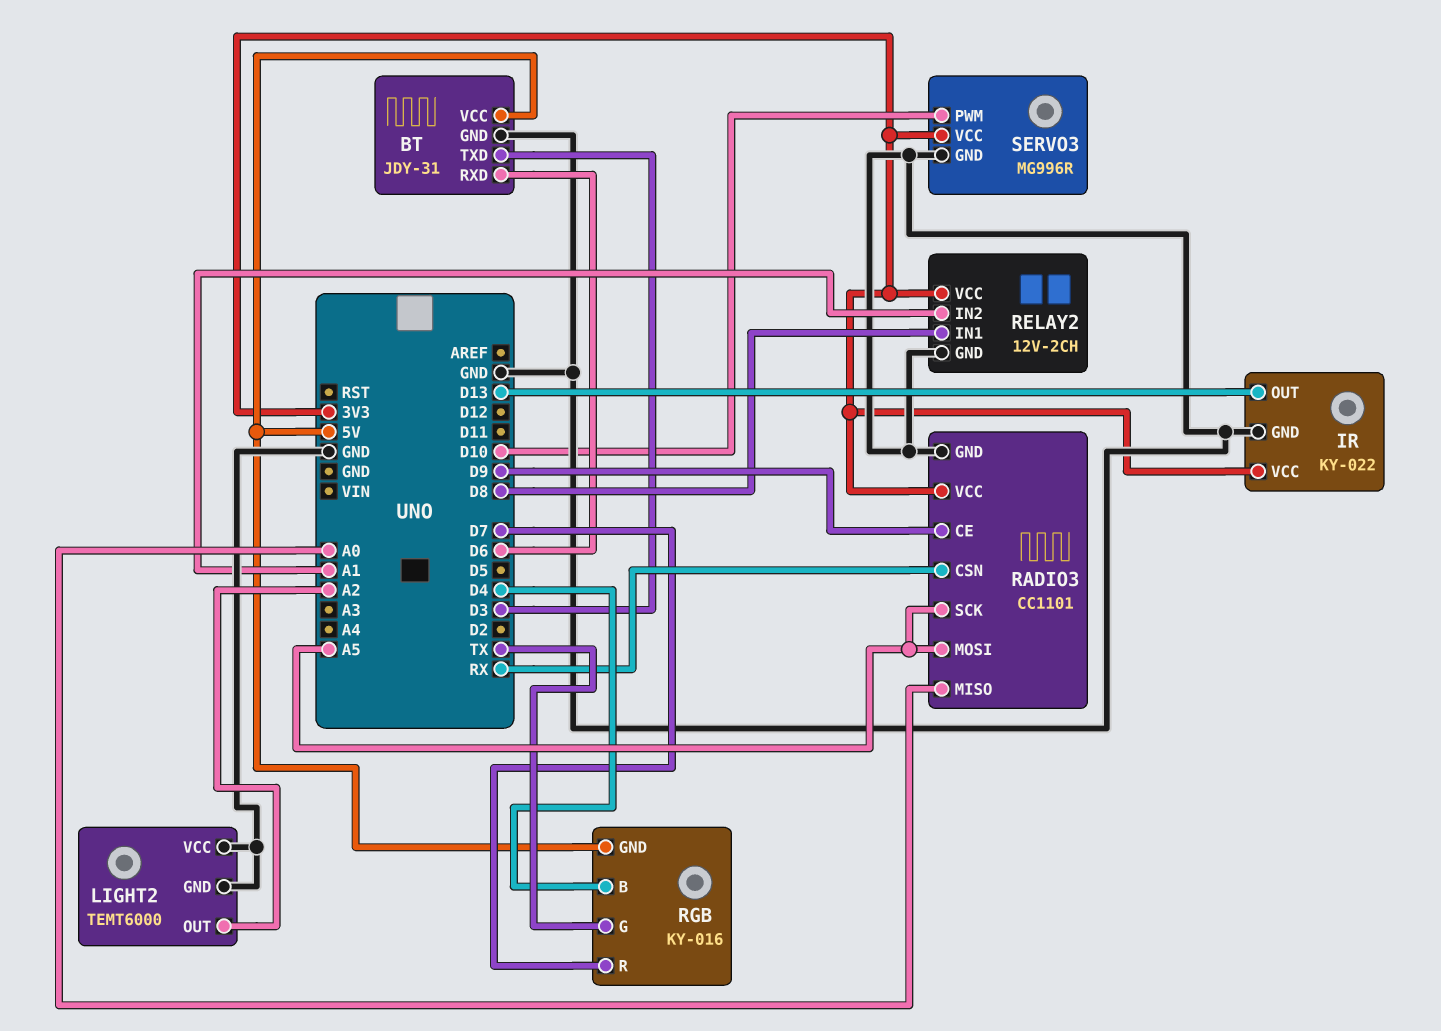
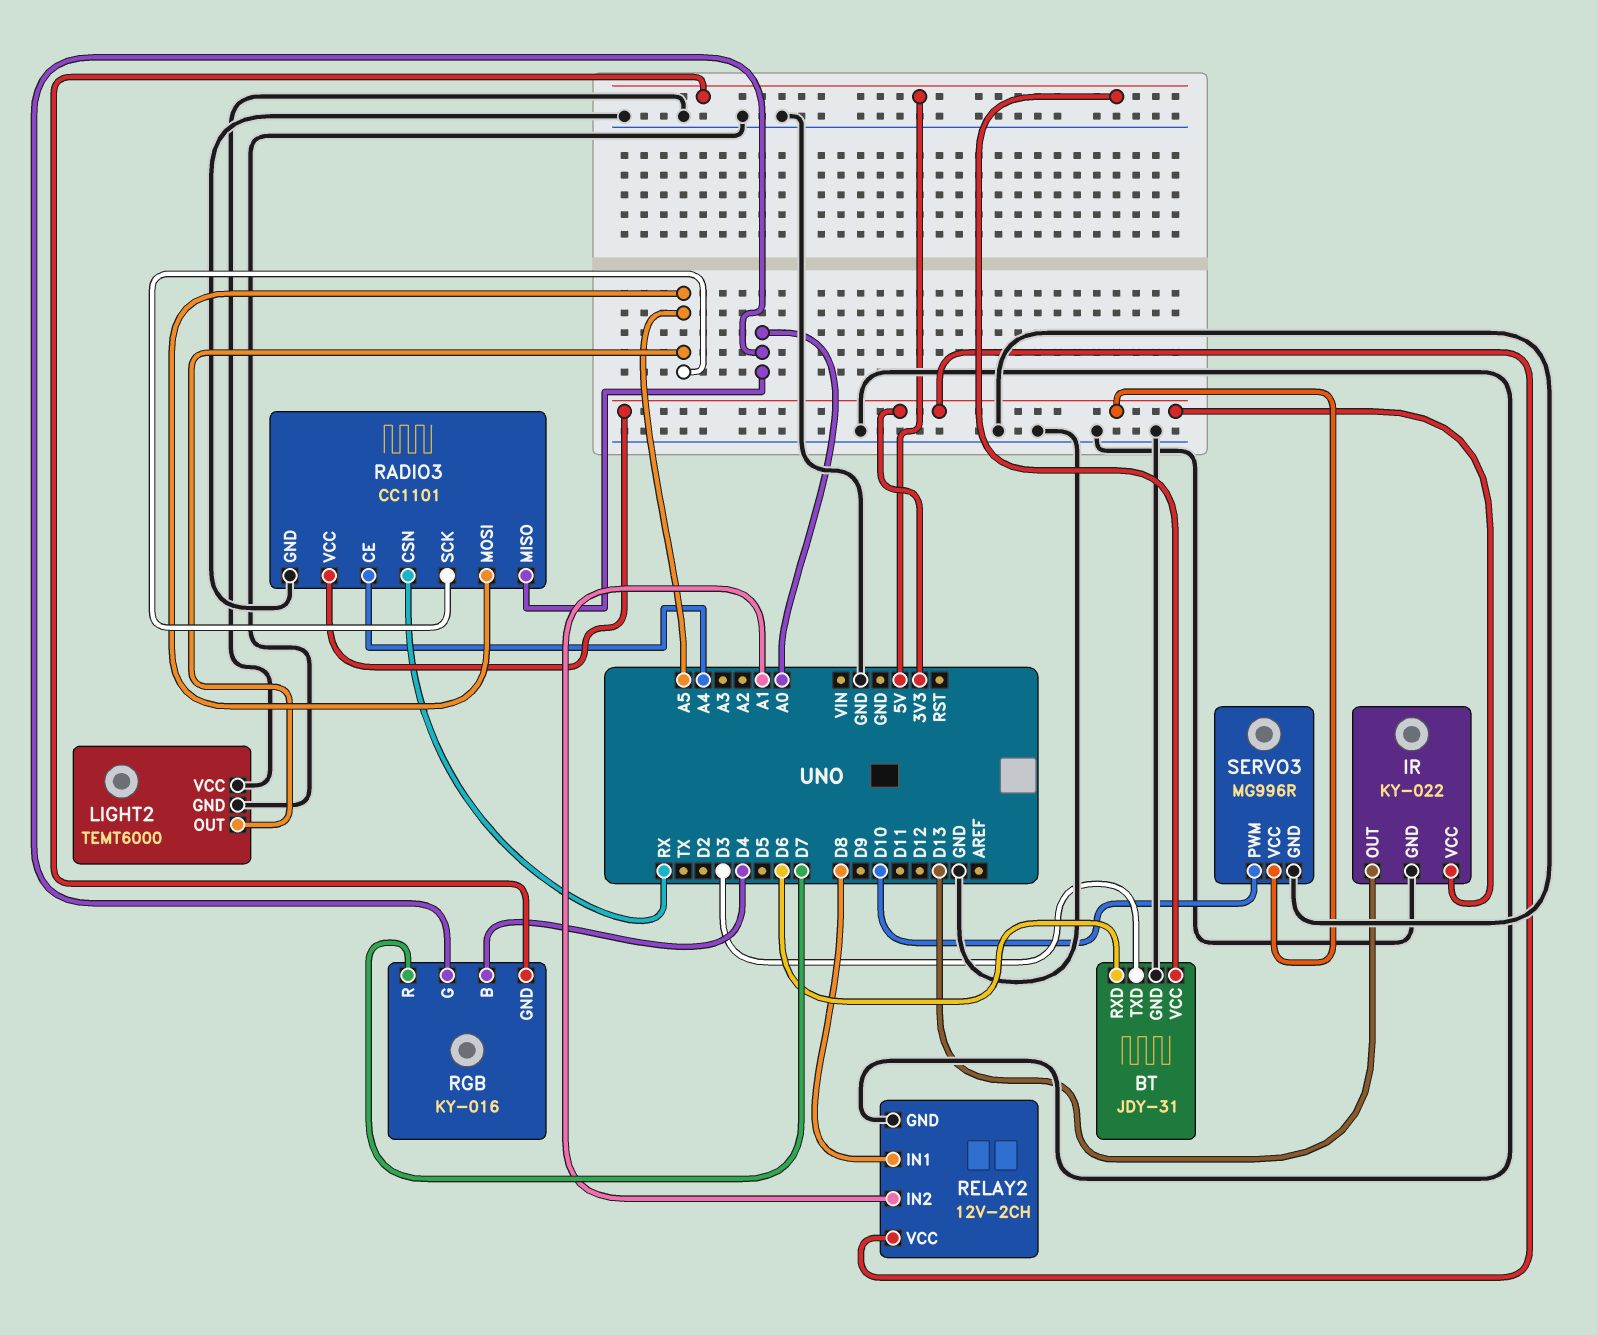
LIGHT2 pin OUT: A2 -> A5
RADIO3 pin CE: D9 -> A4
RGB pin G: TX -> A0

